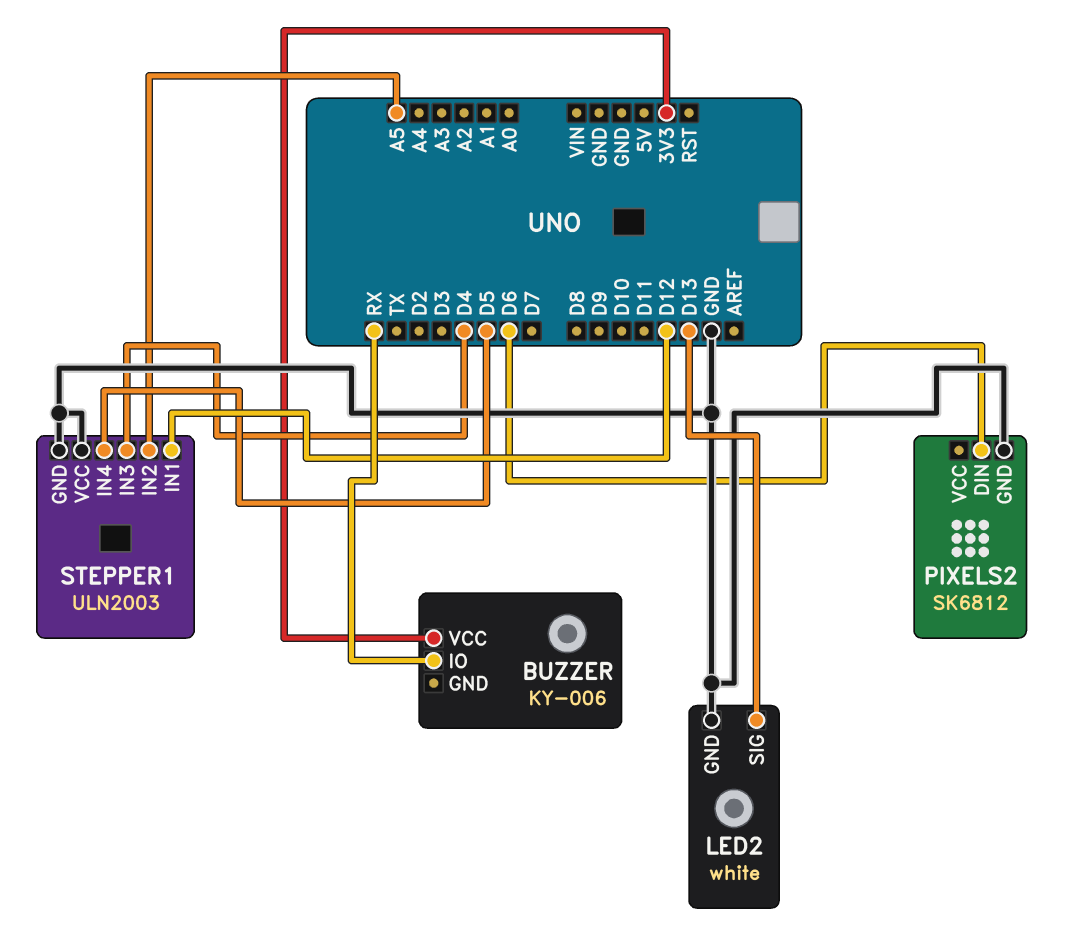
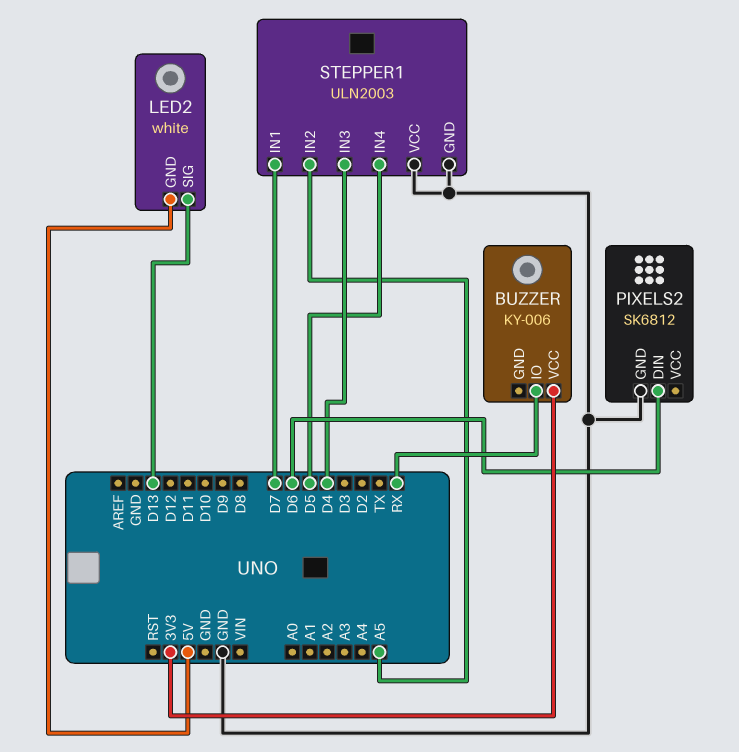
LED2 pin GND: GND -> 5V
STEPPER1 pin IN1: D12 -> D7

